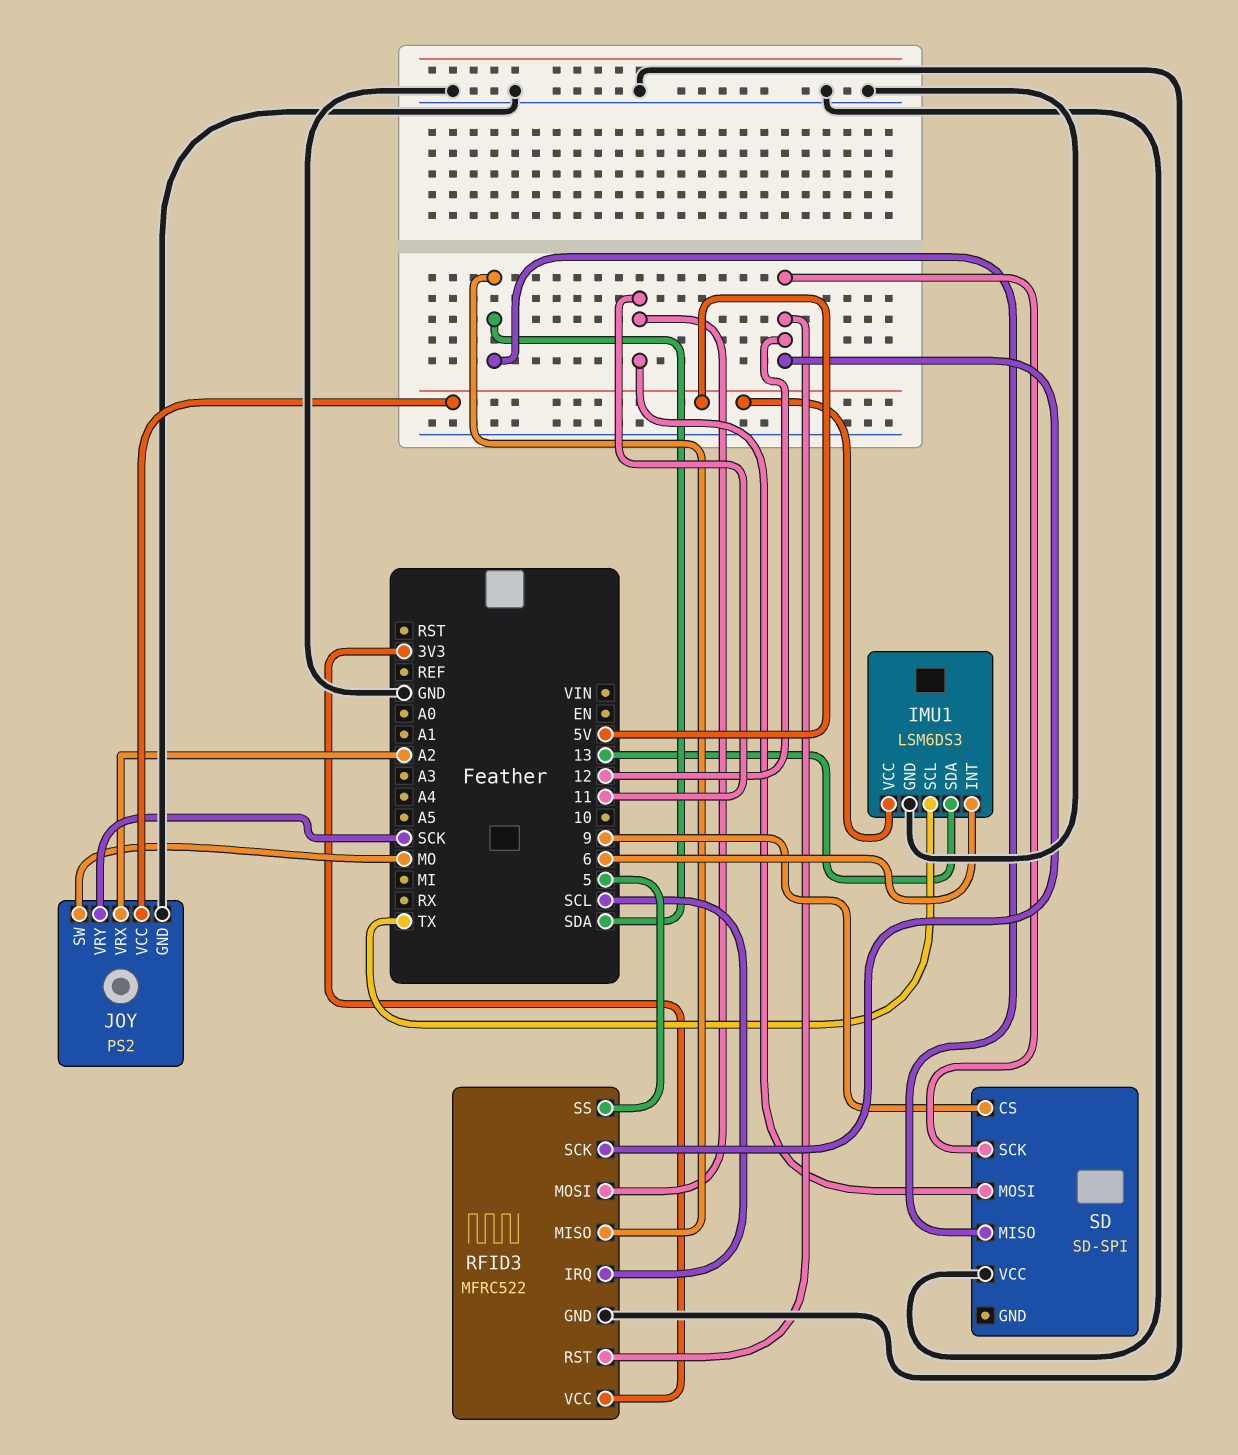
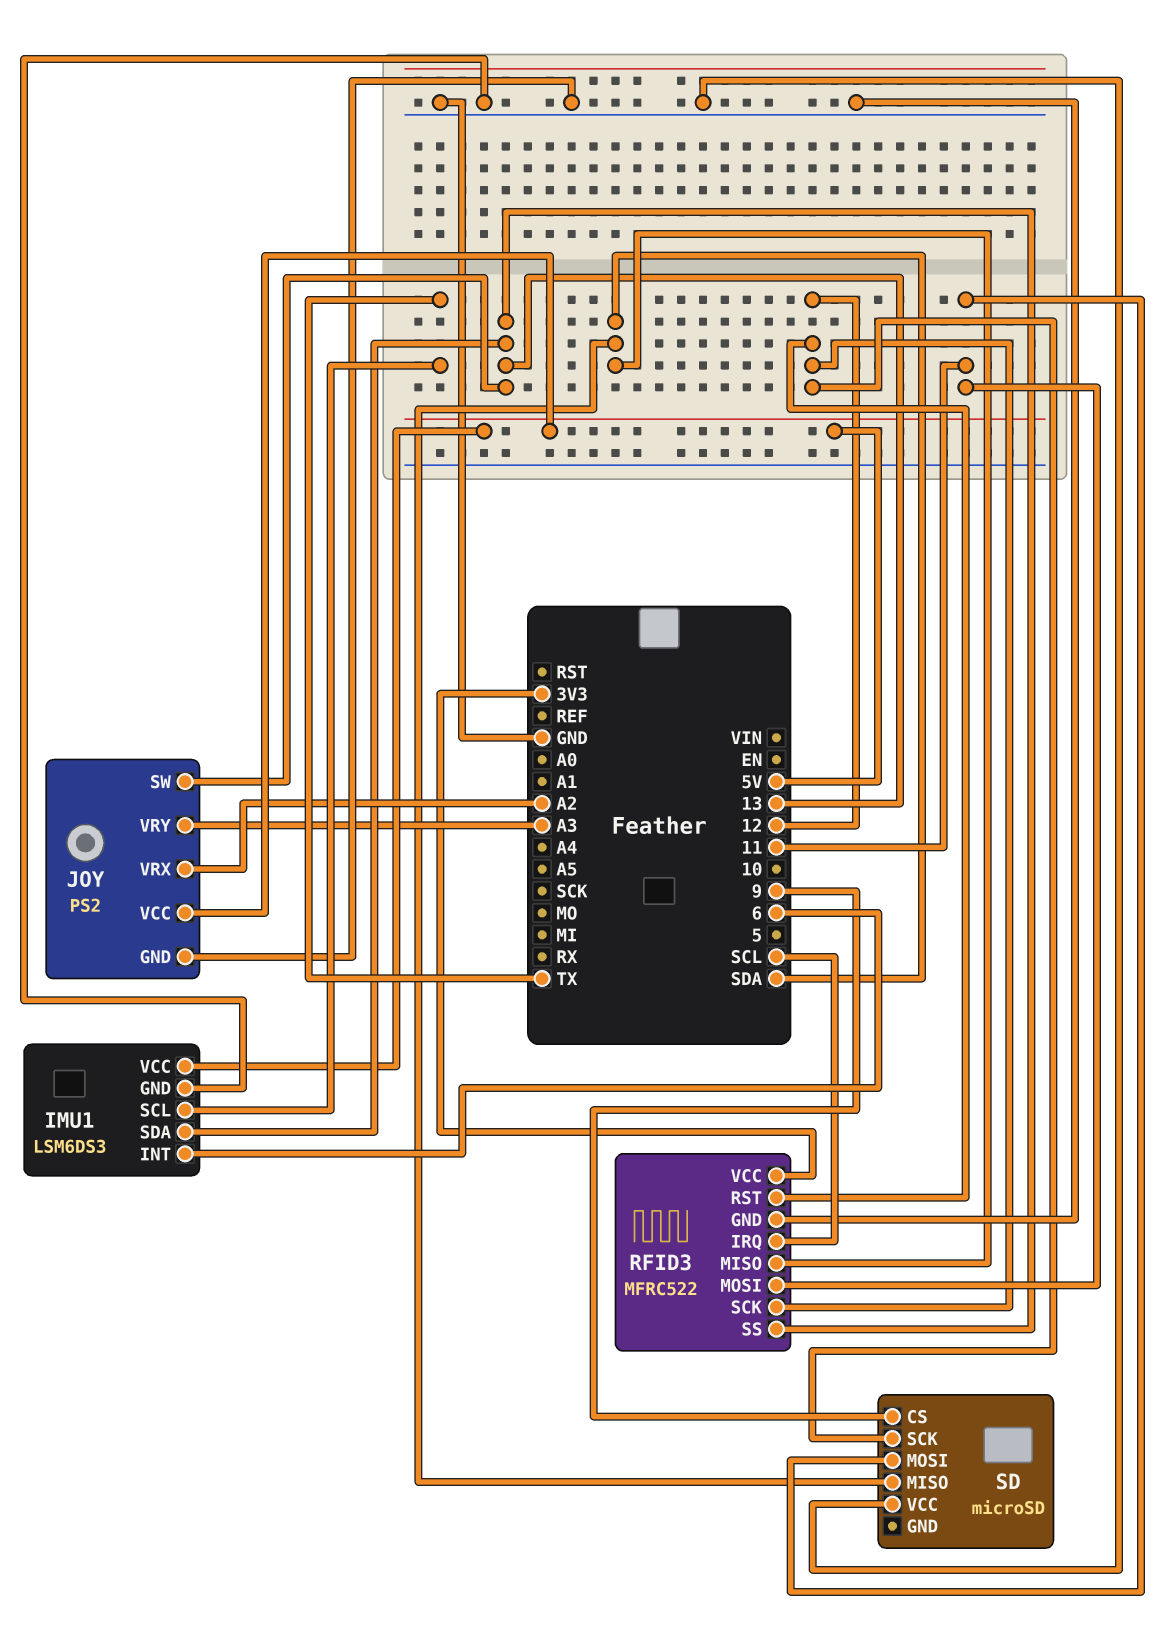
JOY pin SW: MO -> 13
JOY pin VRY: SCK -> A3
RFID3 pin SS: 5 -> 13
SD: SD-SPI -> microSD

